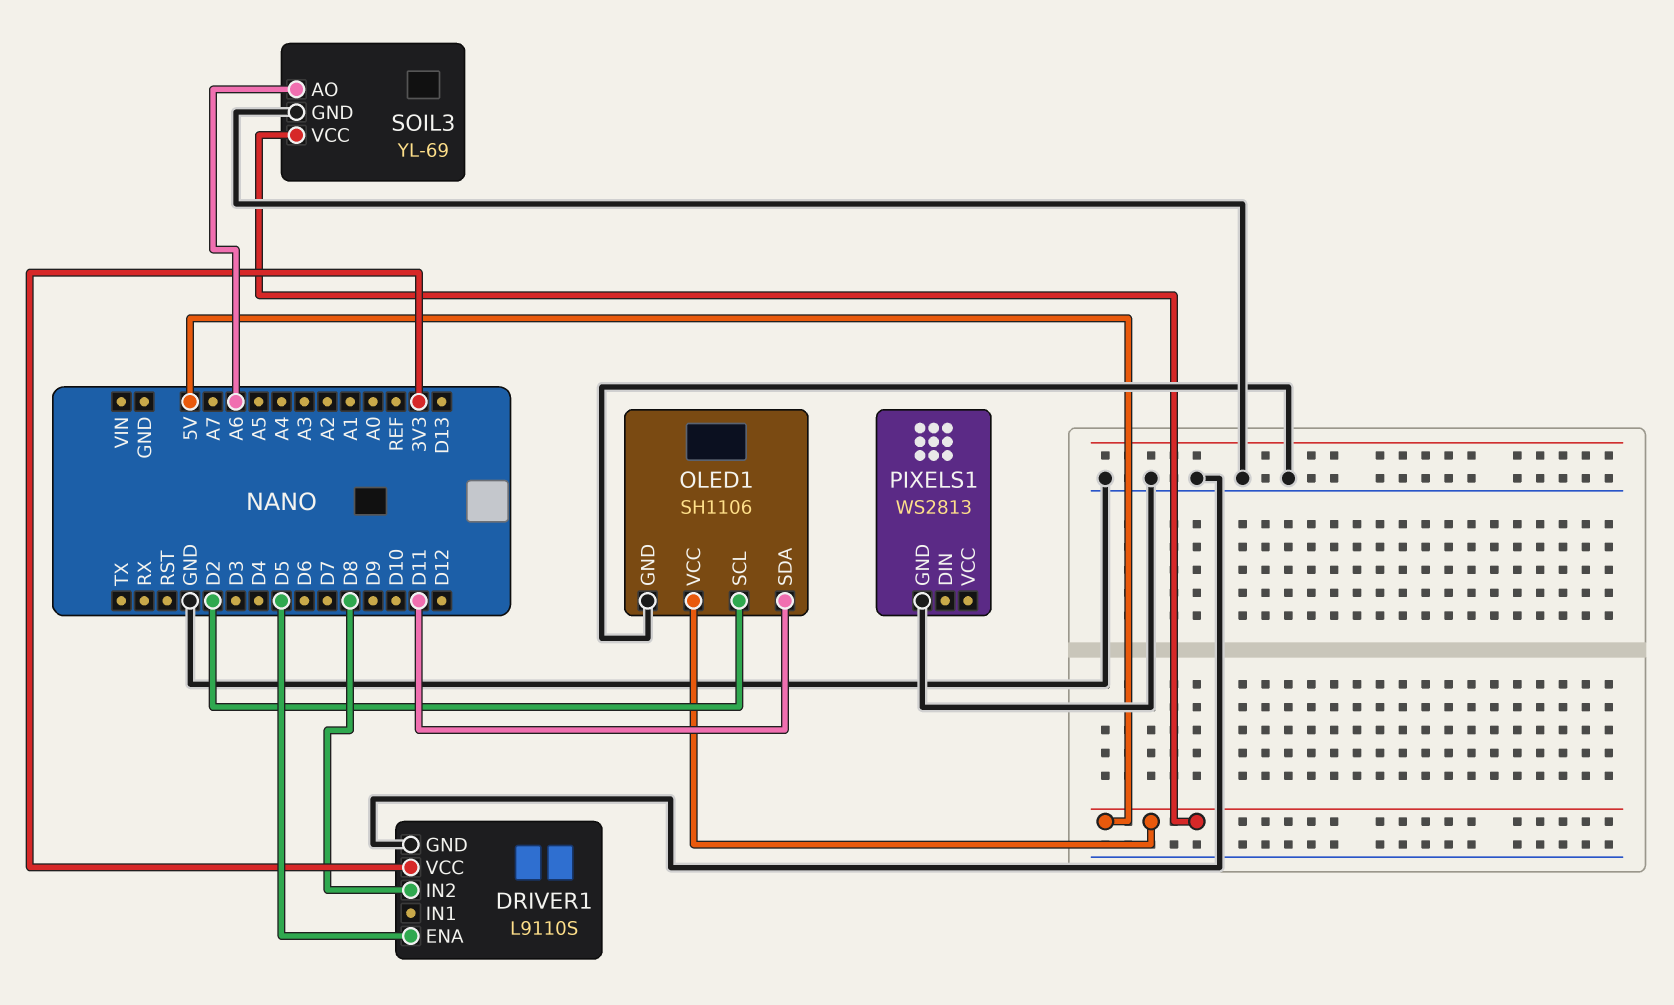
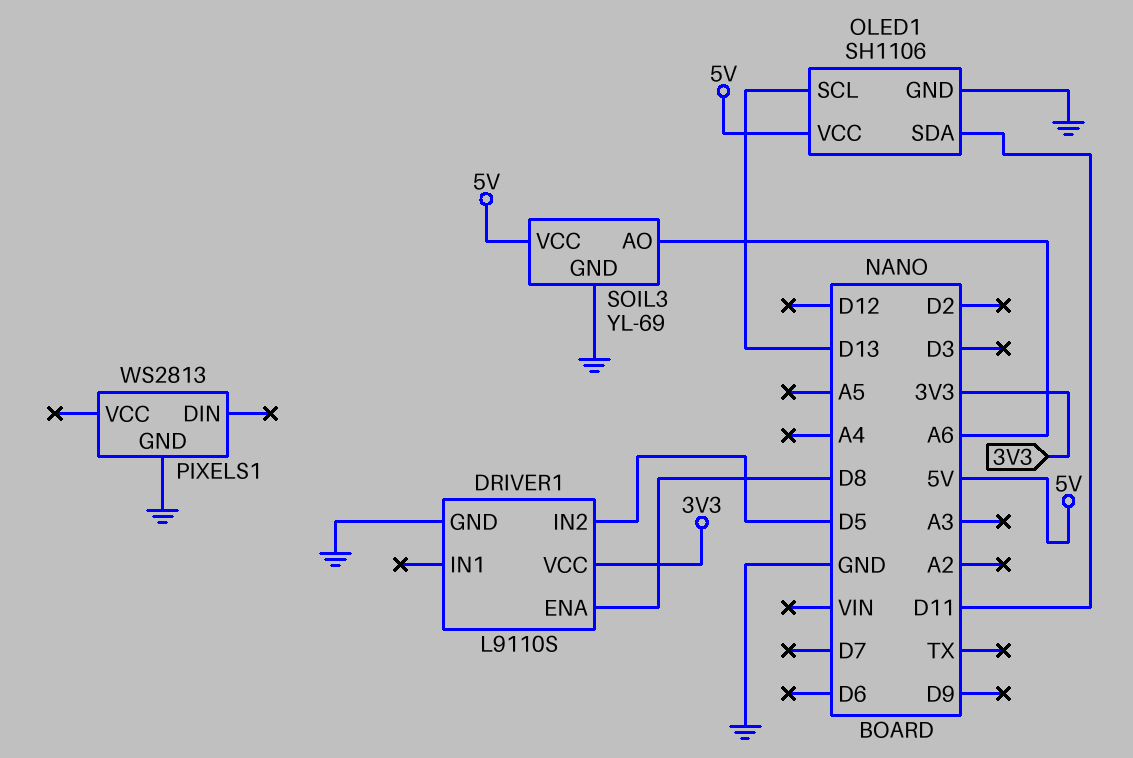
DRIVER1 pin ENA: D5 -> D8
DRIVER1 pin IN2: D8 -> D5
OLED1 pin SCL: D2 -> D13

